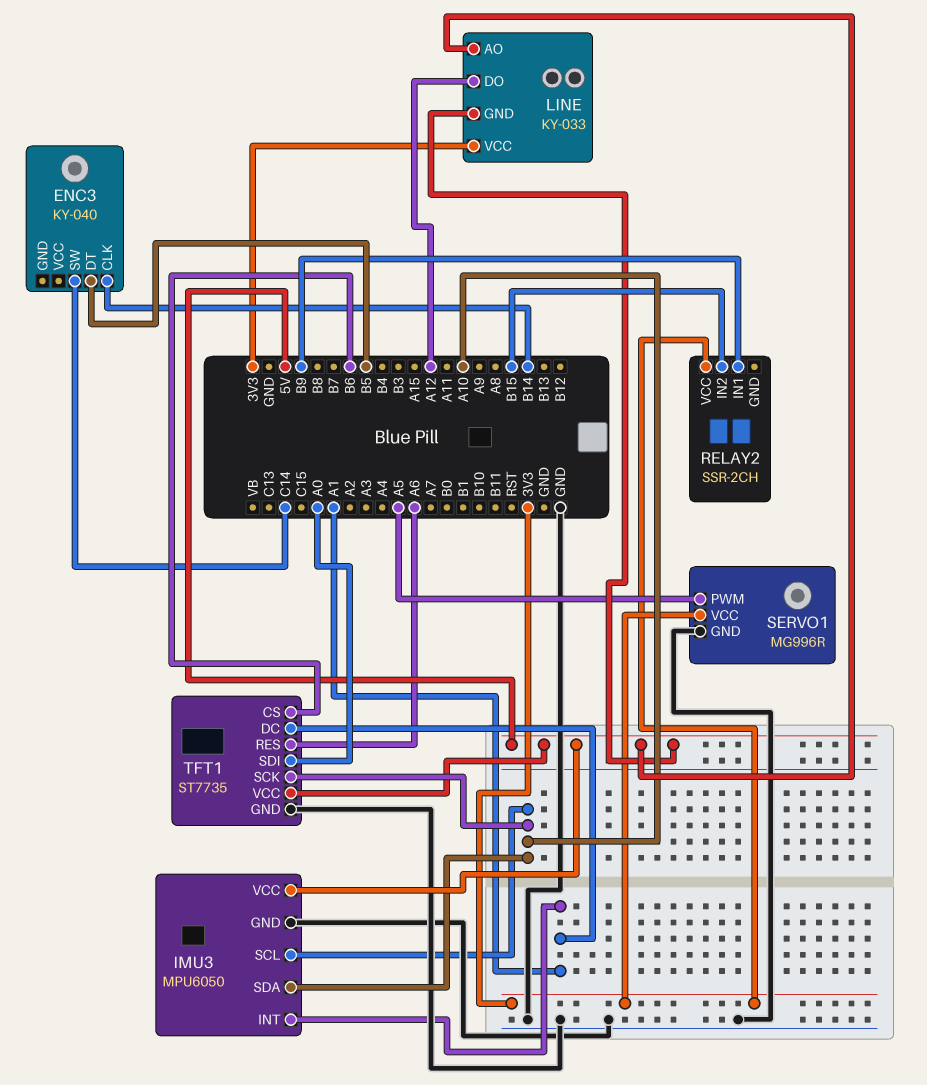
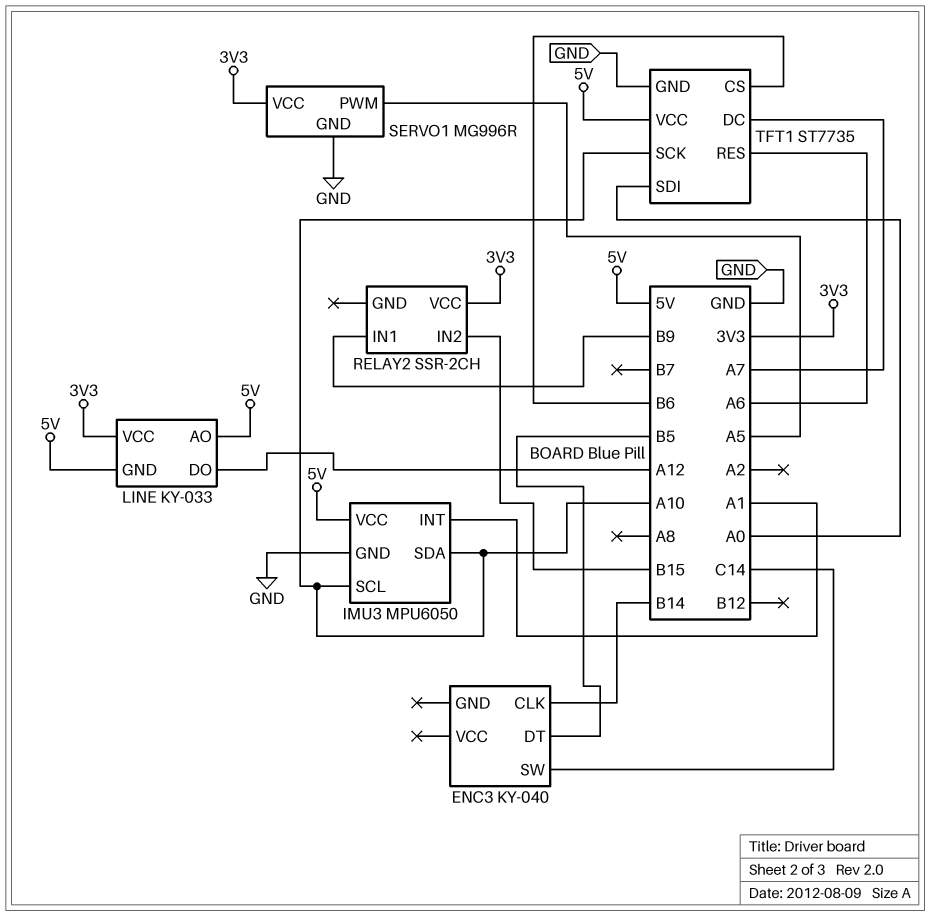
TFT1 pin DC: A1 -> A7

